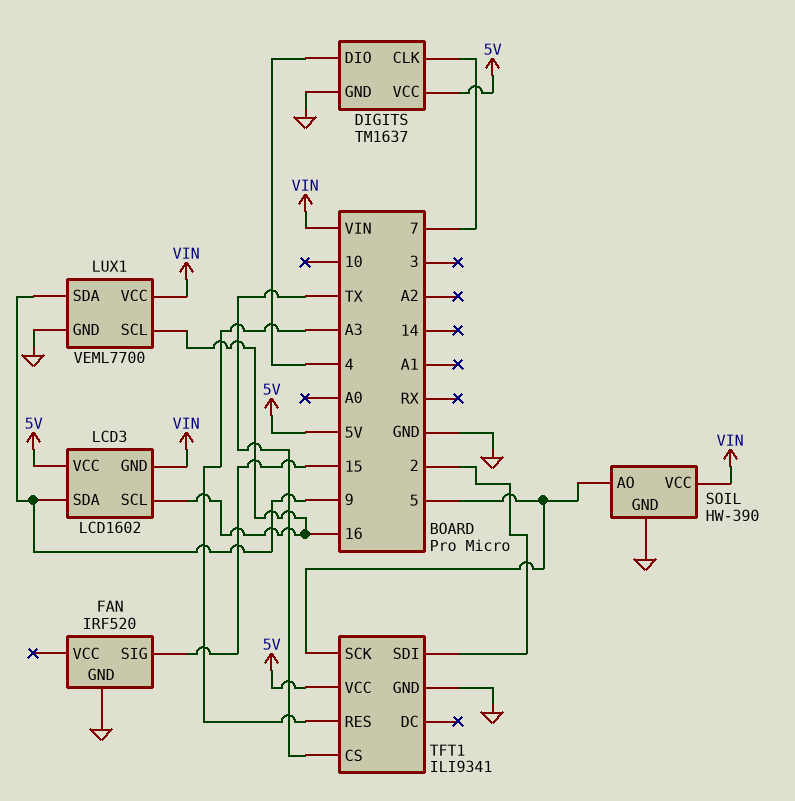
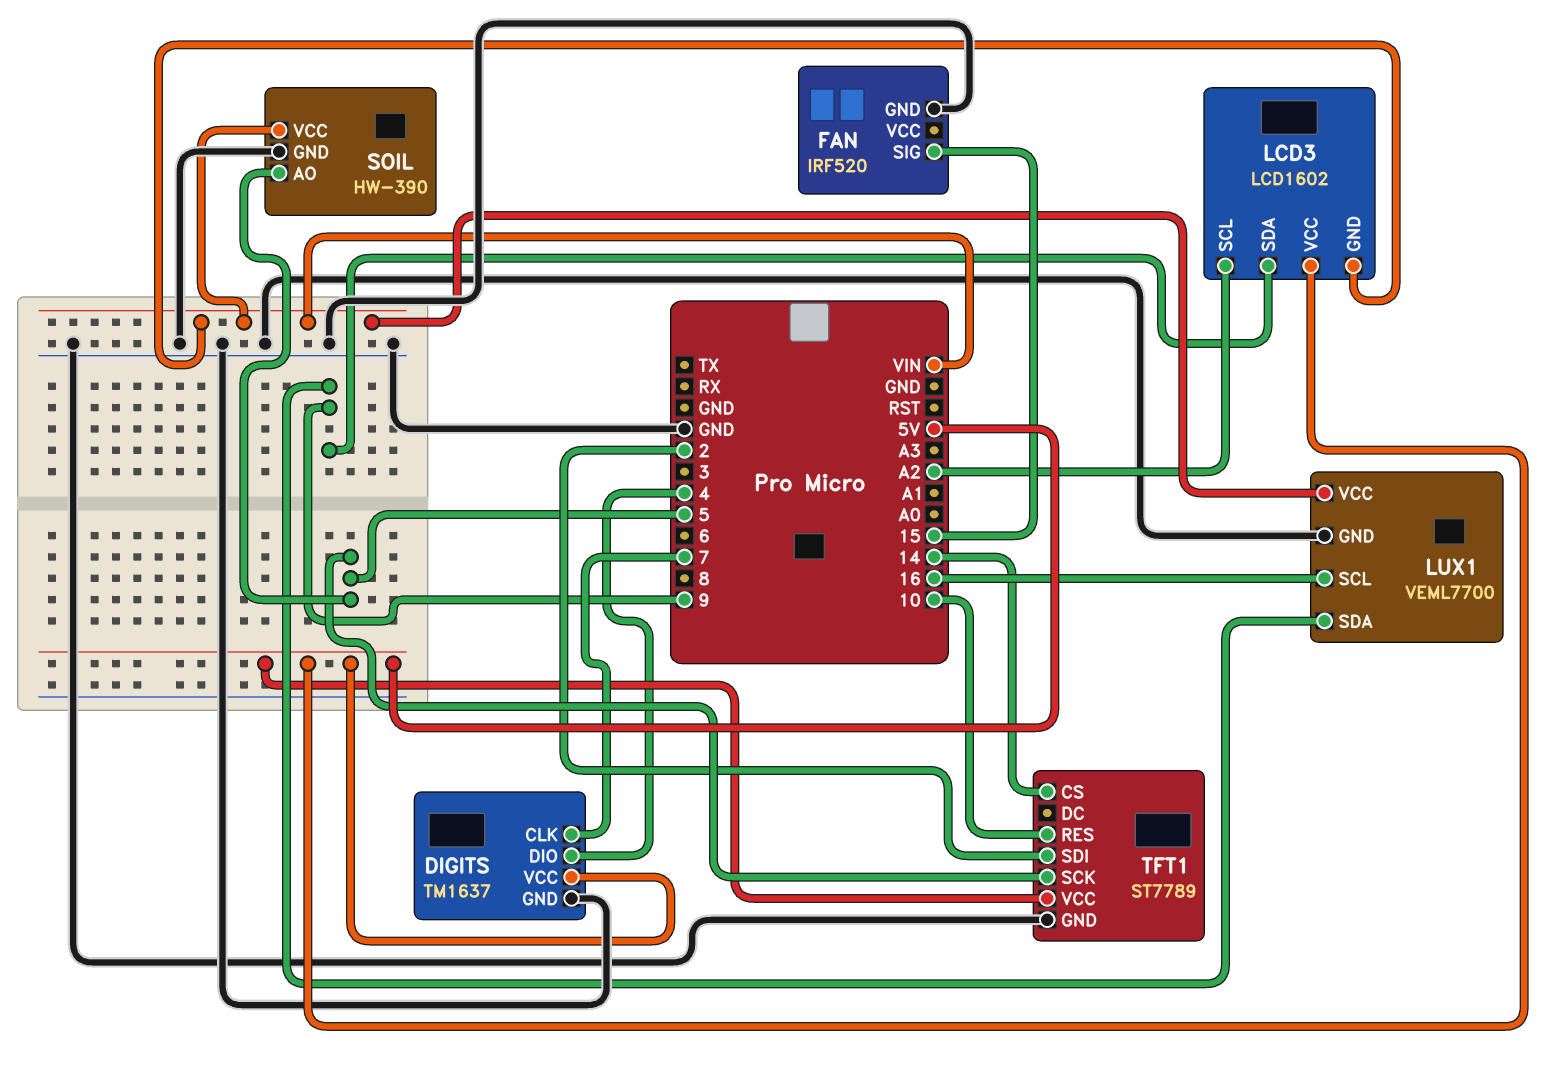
LCD3 pin SCL: 16 -> A2
TFT1: ILI9341 -> ST7789
TFT1 pin CS: TX -> 14
TFT1 pin RES: A3 -> 10

